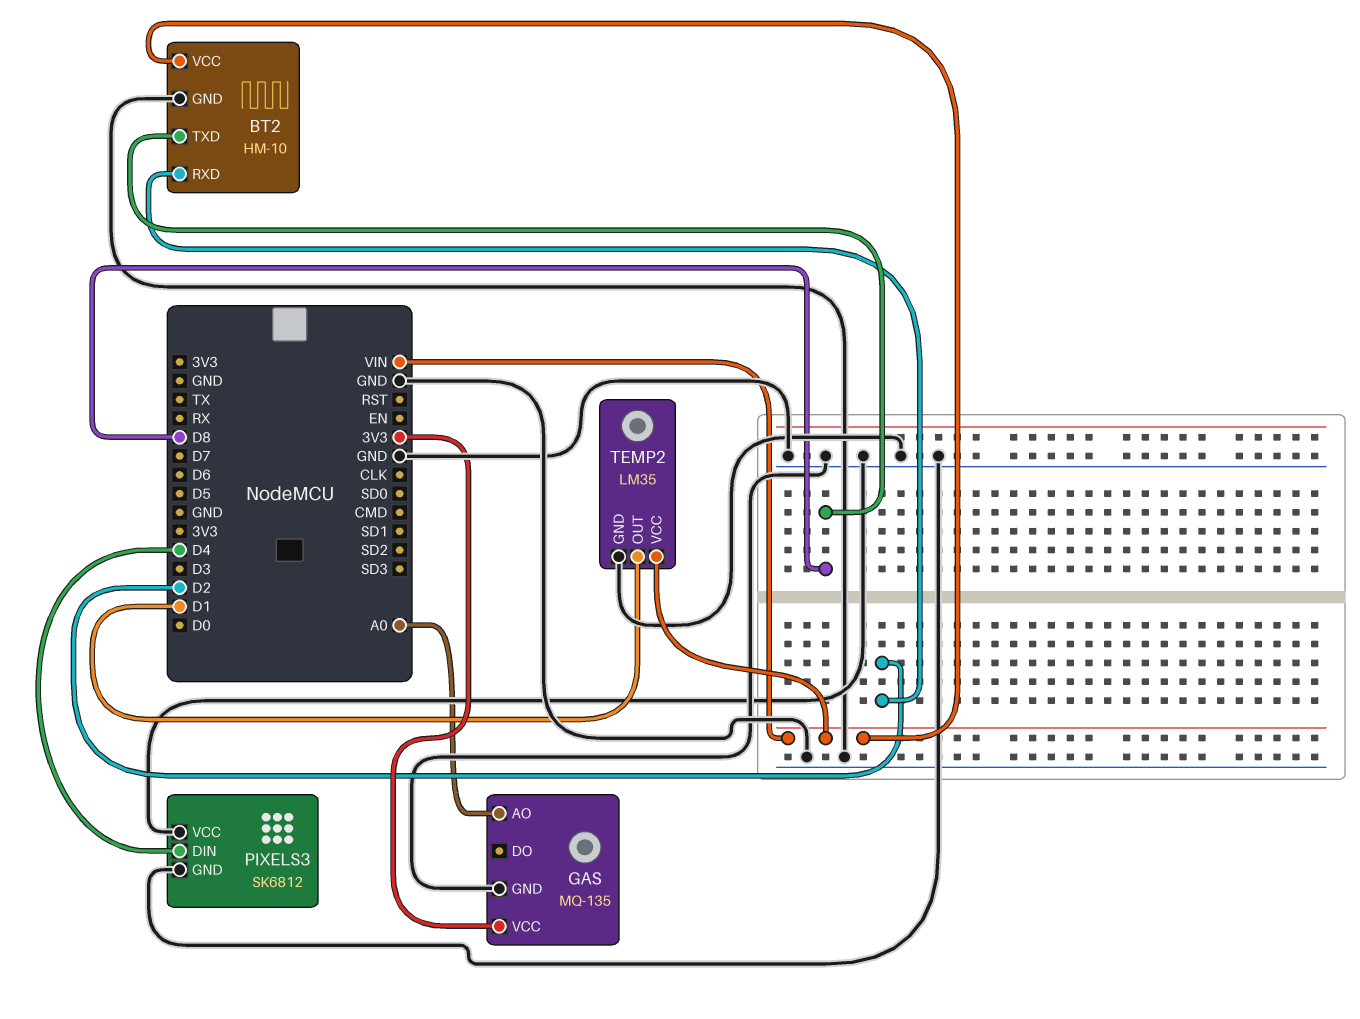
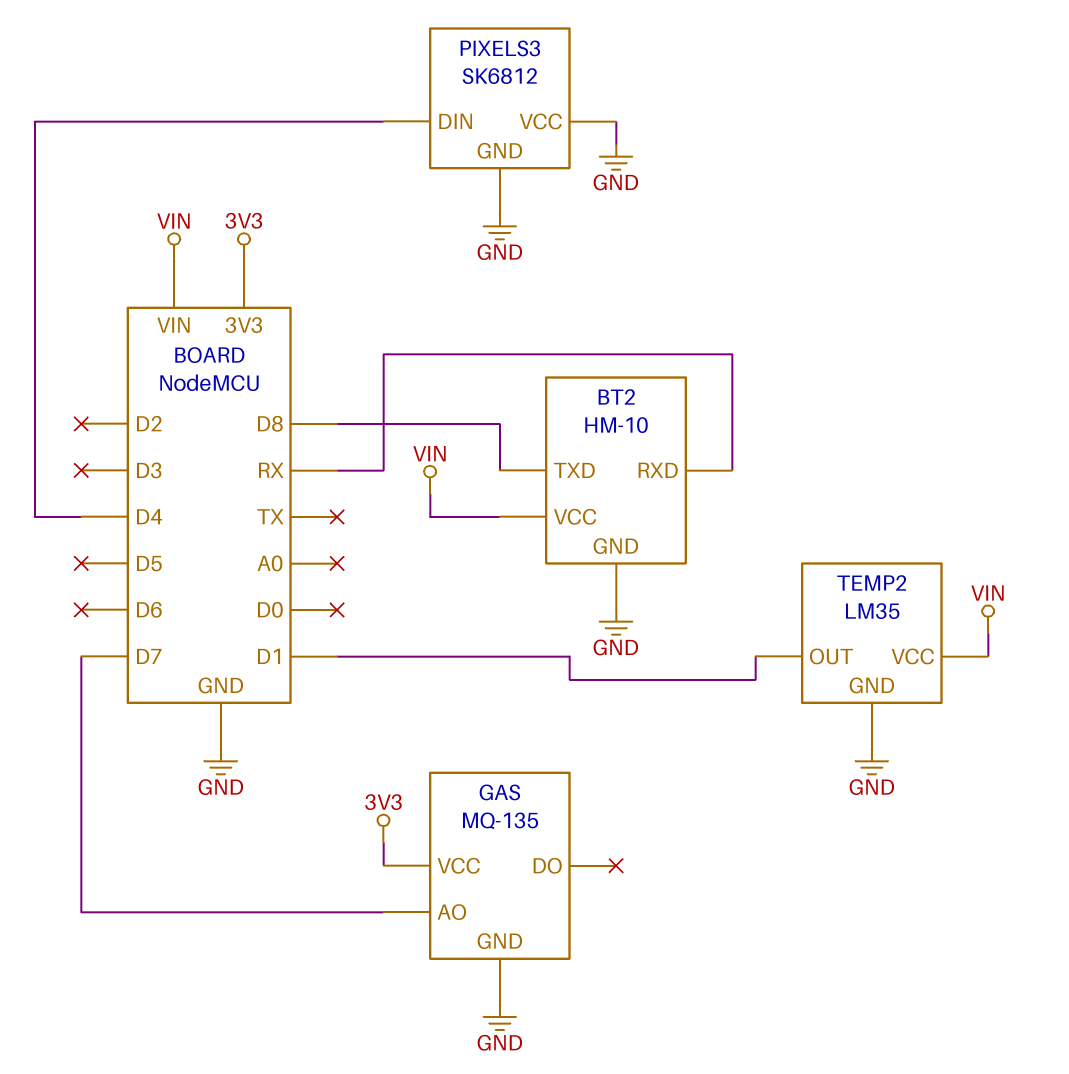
BT2 pin RXD: D2 -> RX
GAS pin AO: A0 -> D7

